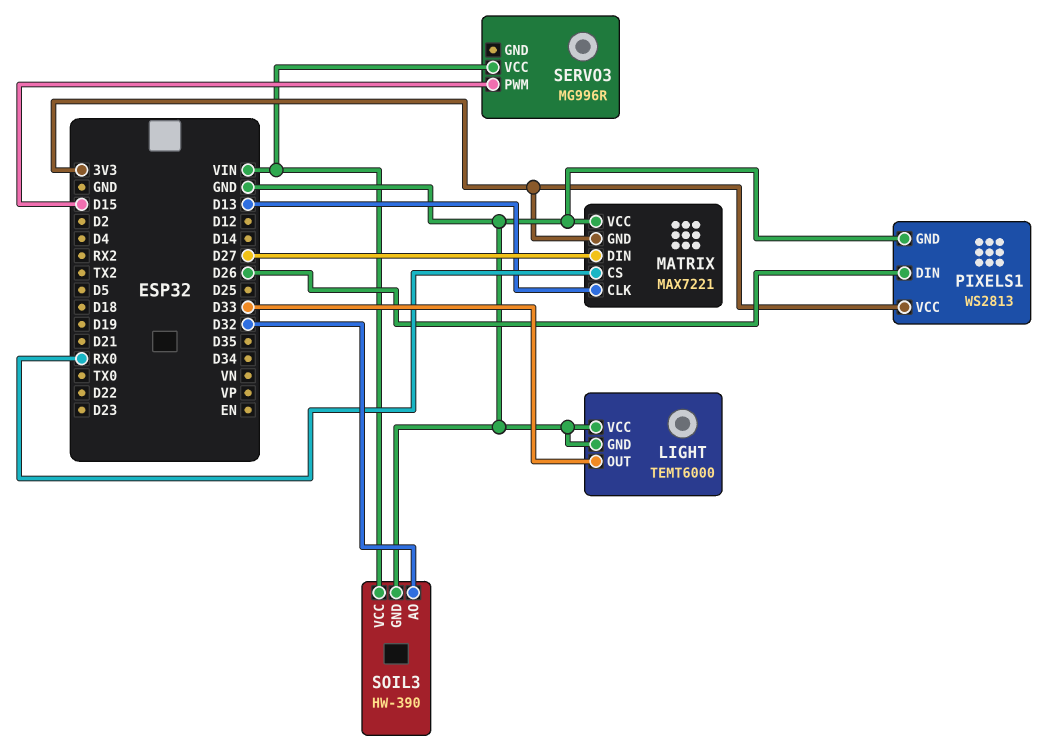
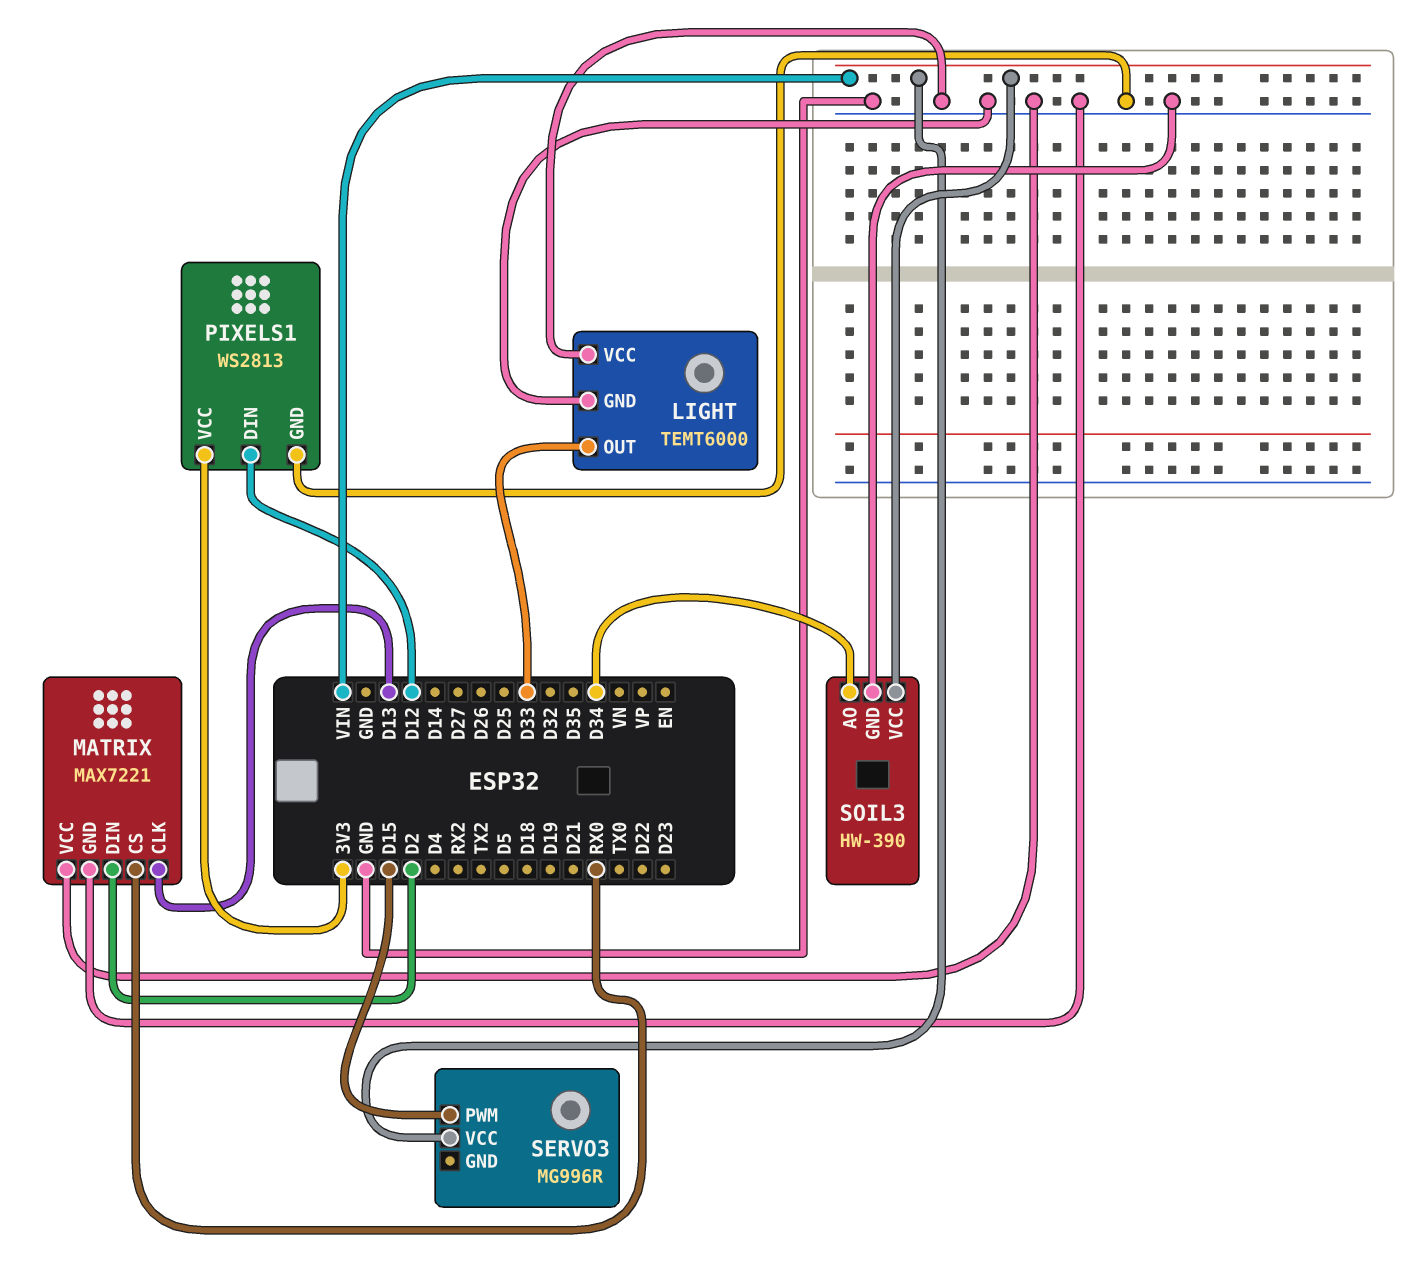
MATRIX pin DIN: D27 -> D2
MATRIX pin GND: 3V3 -> GND
PIXELS1 pin DIN: D26 -> D12
SOIL3 pin AO: D32 -> D34

